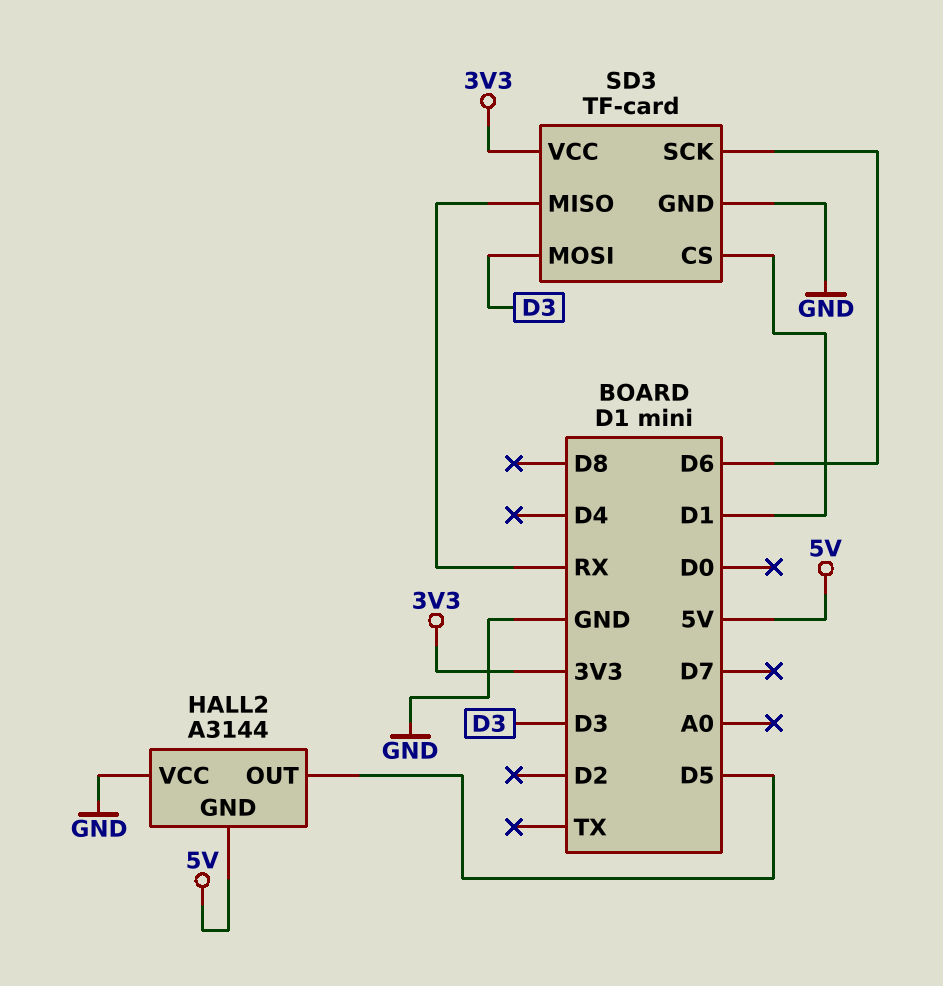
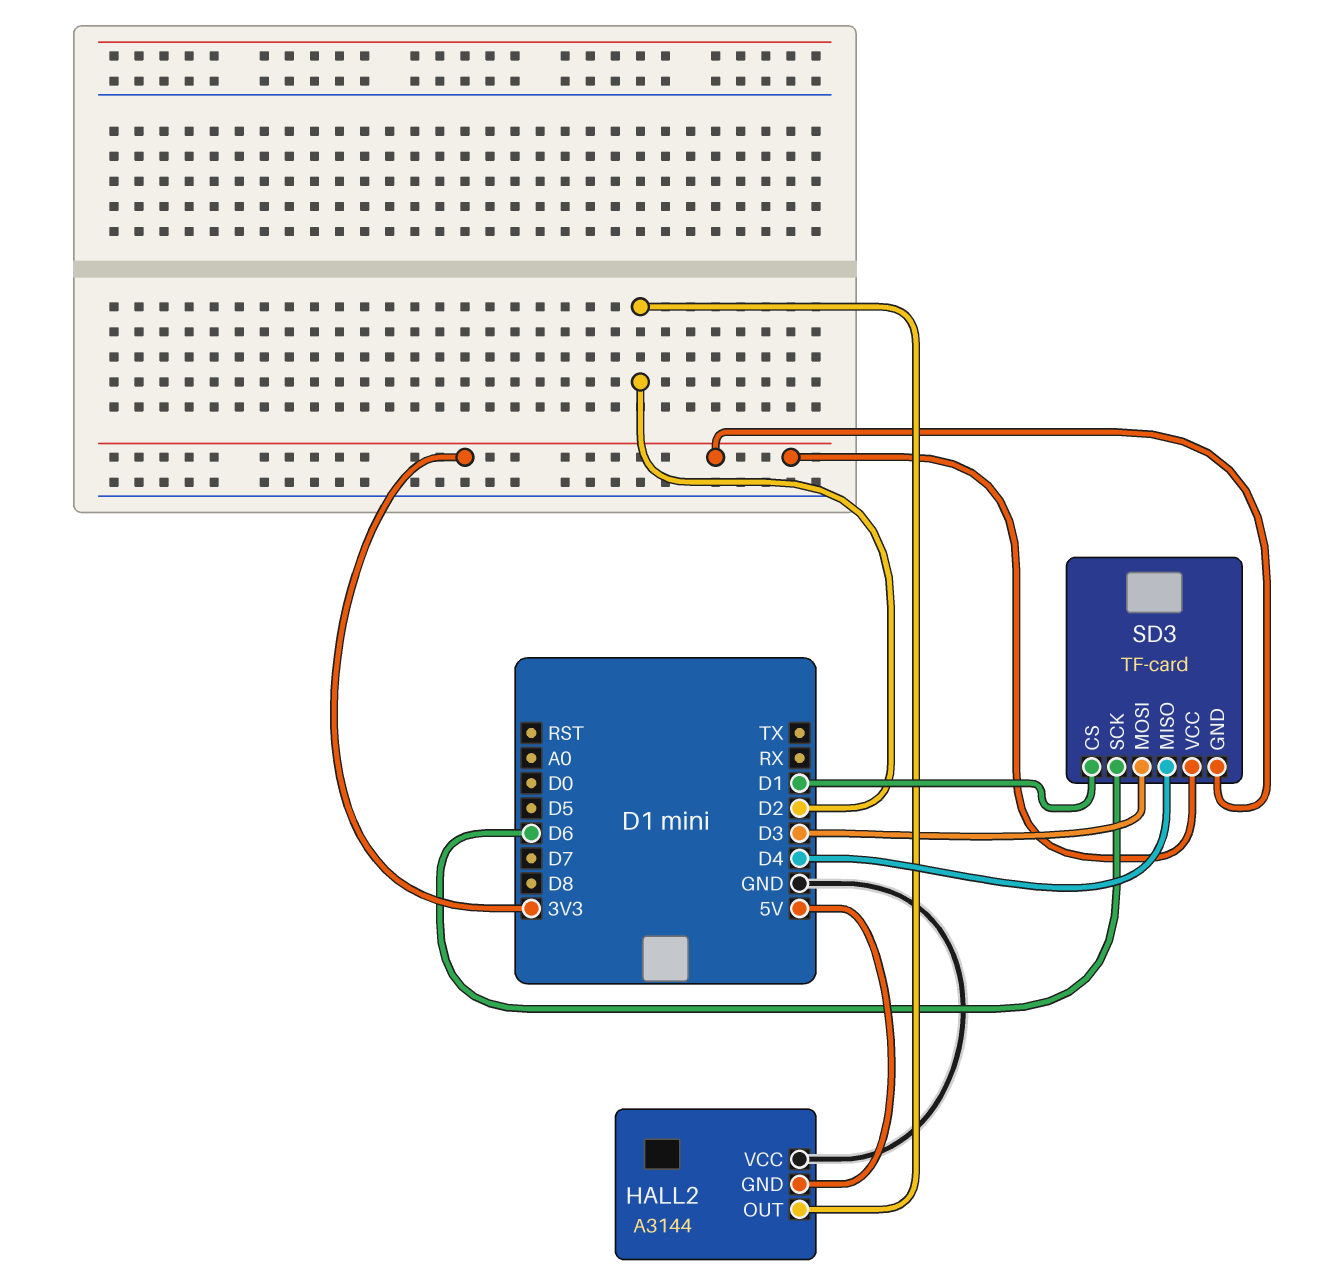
HALL2 pin OUT: D5 -> D2
SD3 pin GND: GND -> 3V3
SD3 pin MISO: RX -> D4

